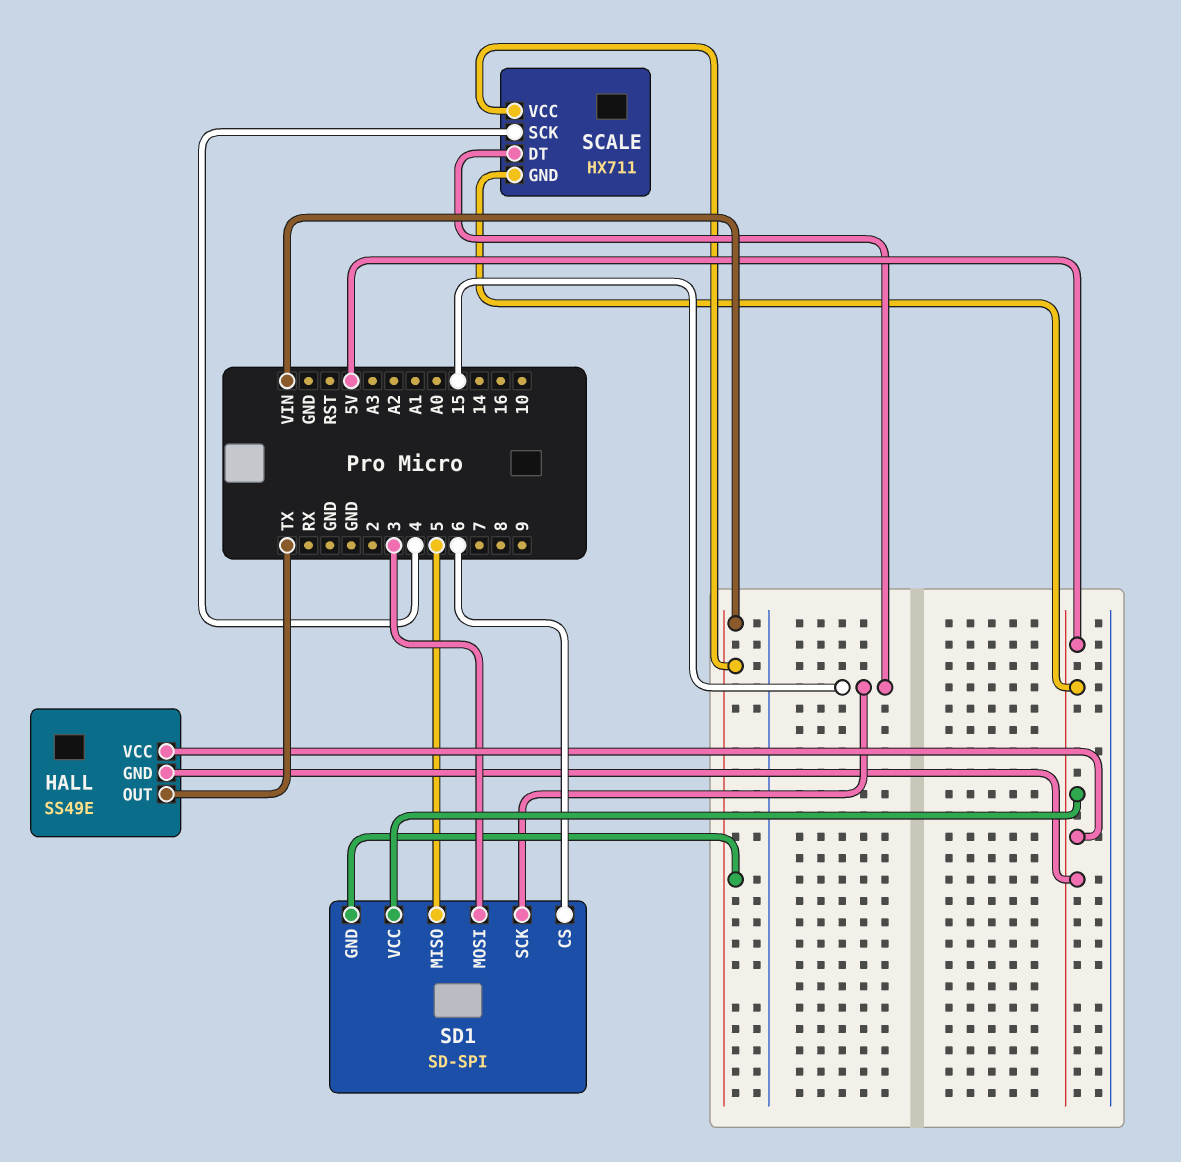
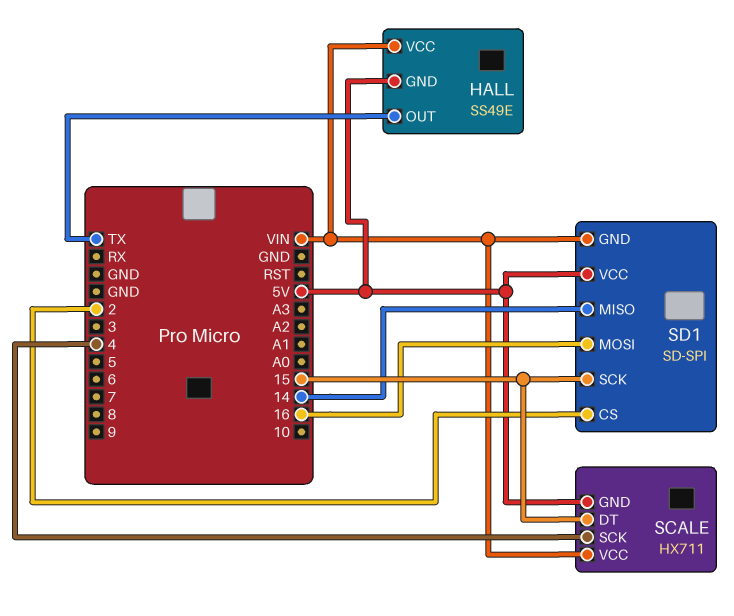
HALL pin VCC: 5V -> VIN
SD1 pin CS: 6 -> 2
SD1 pin MISO: 5 -> 14
SD1 pin MOSI: 3 -> 16

